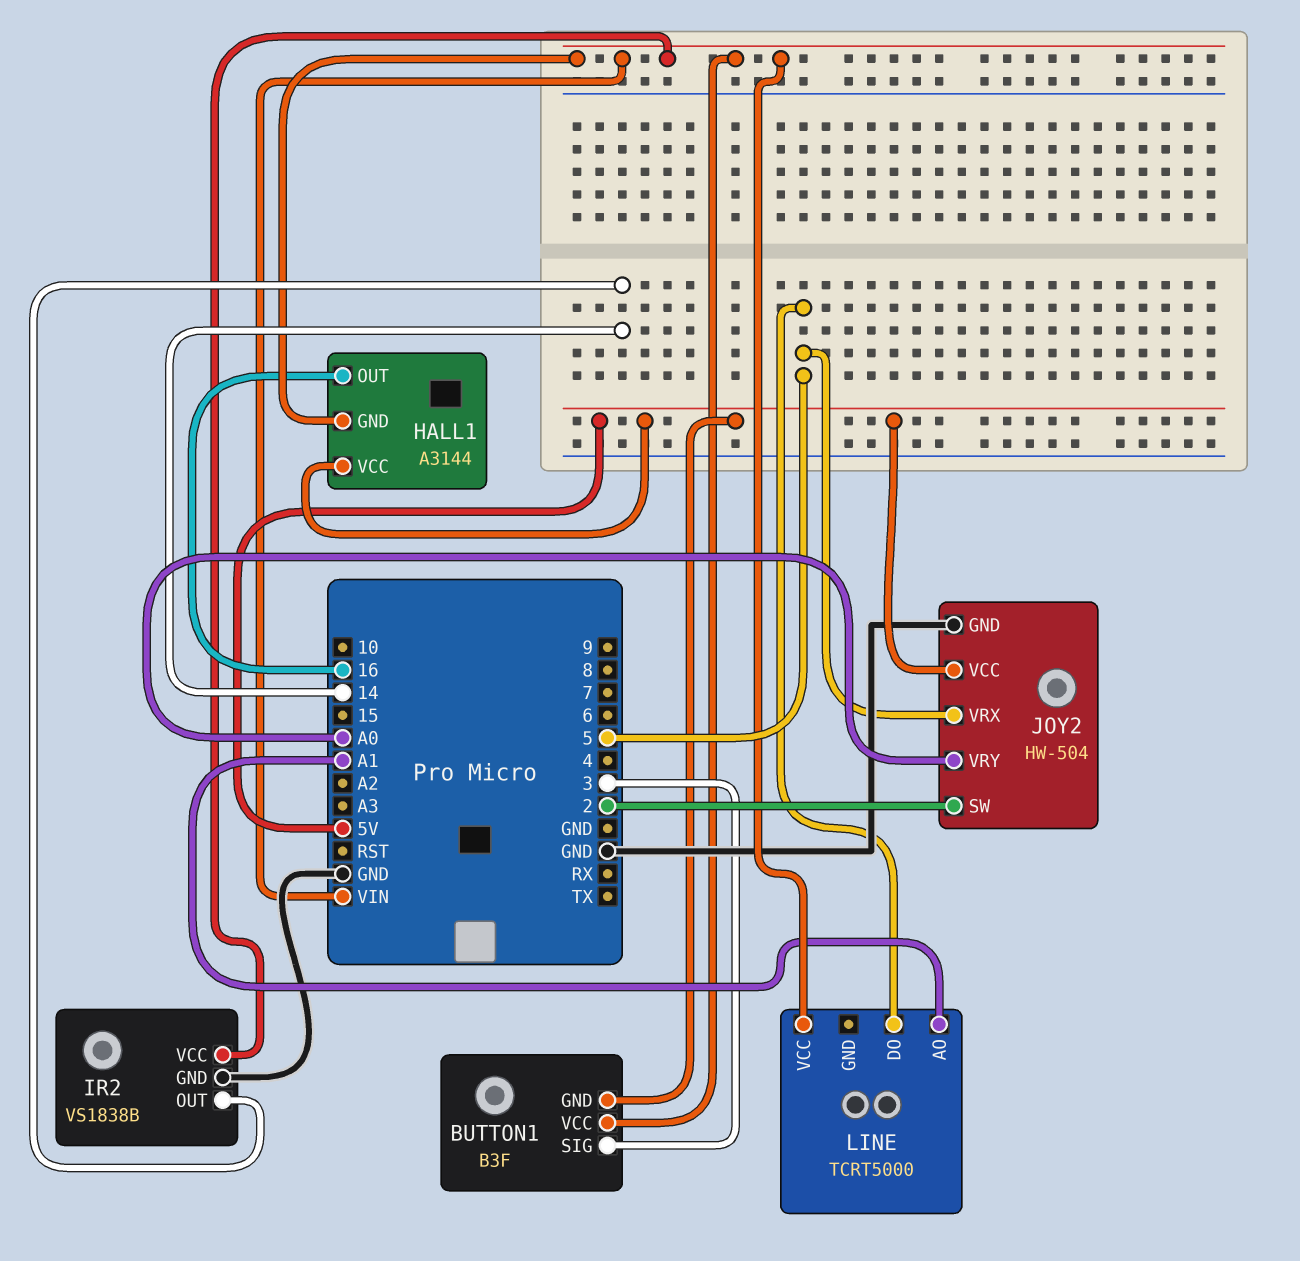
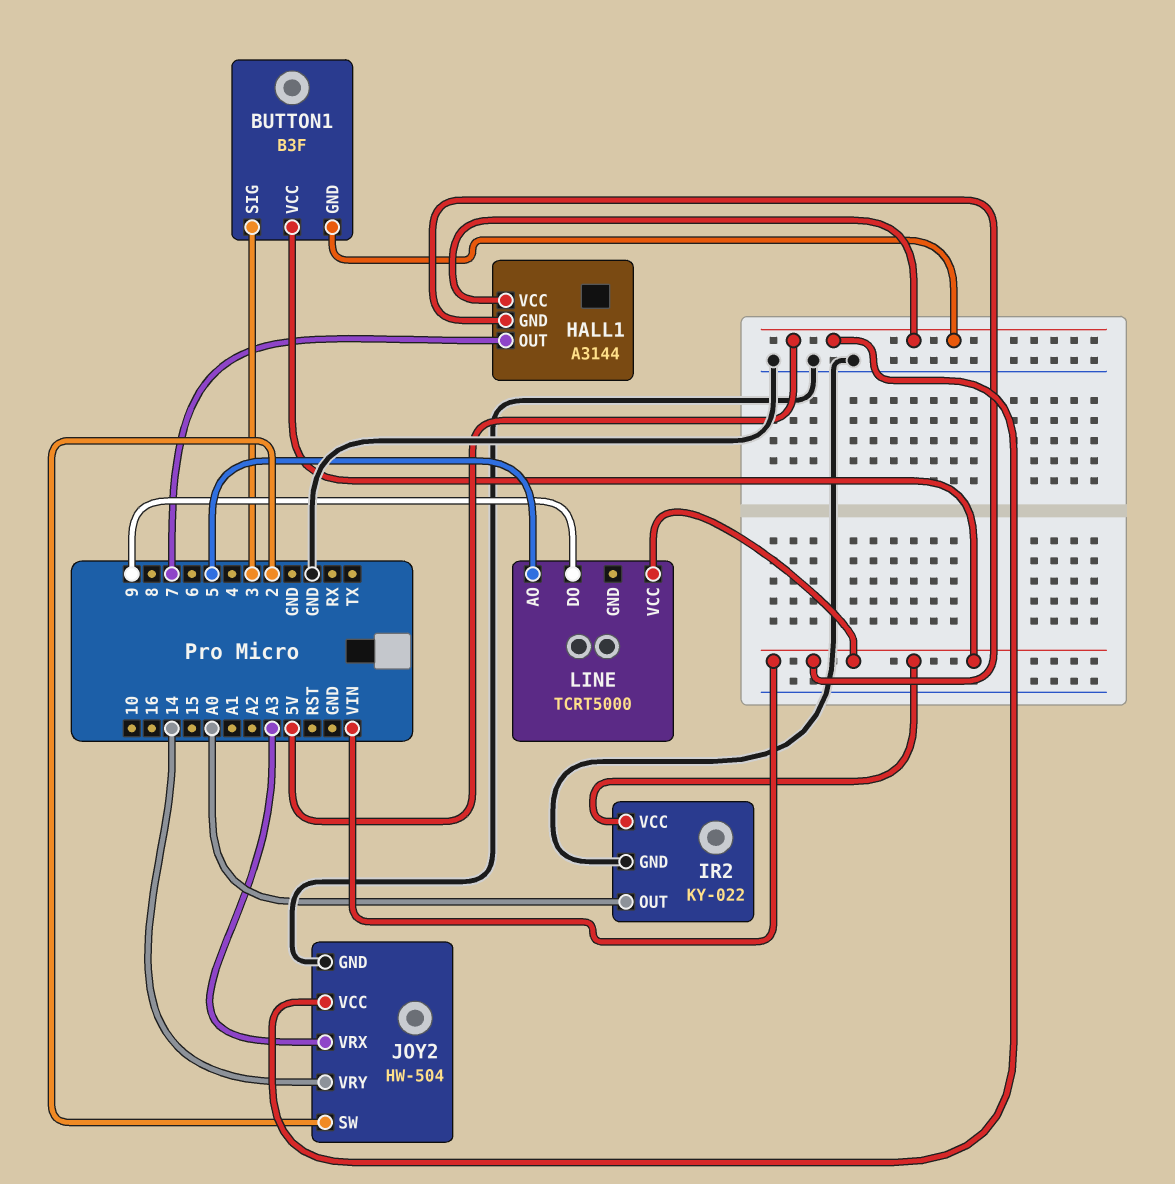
HALL1 pin OUT: 16 -> 7
IR2: VS1838B -> KY-022
IR2 pin OUT: 14 -> A0
JOY2 pin VRX: 5 -> A3
JOY2 pin VRY: A0 -> 14
LINE pin AO: A1 -> 5
LINE pin DO: 5 -> 9

